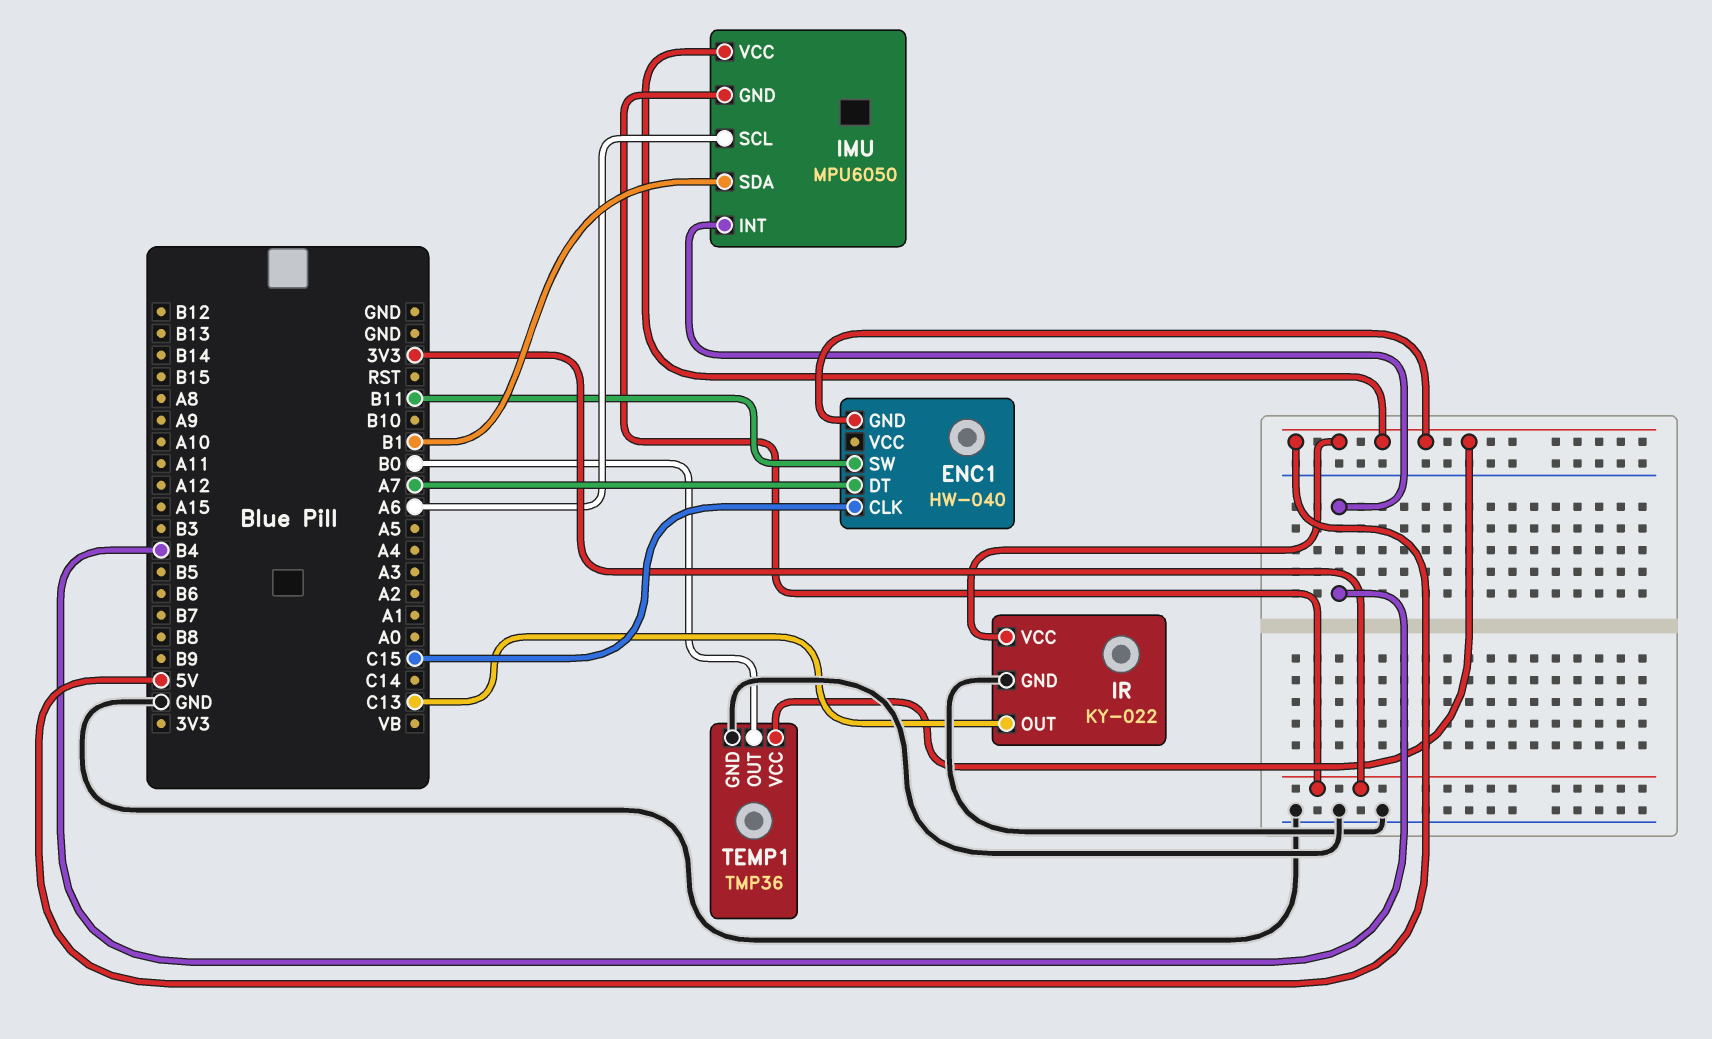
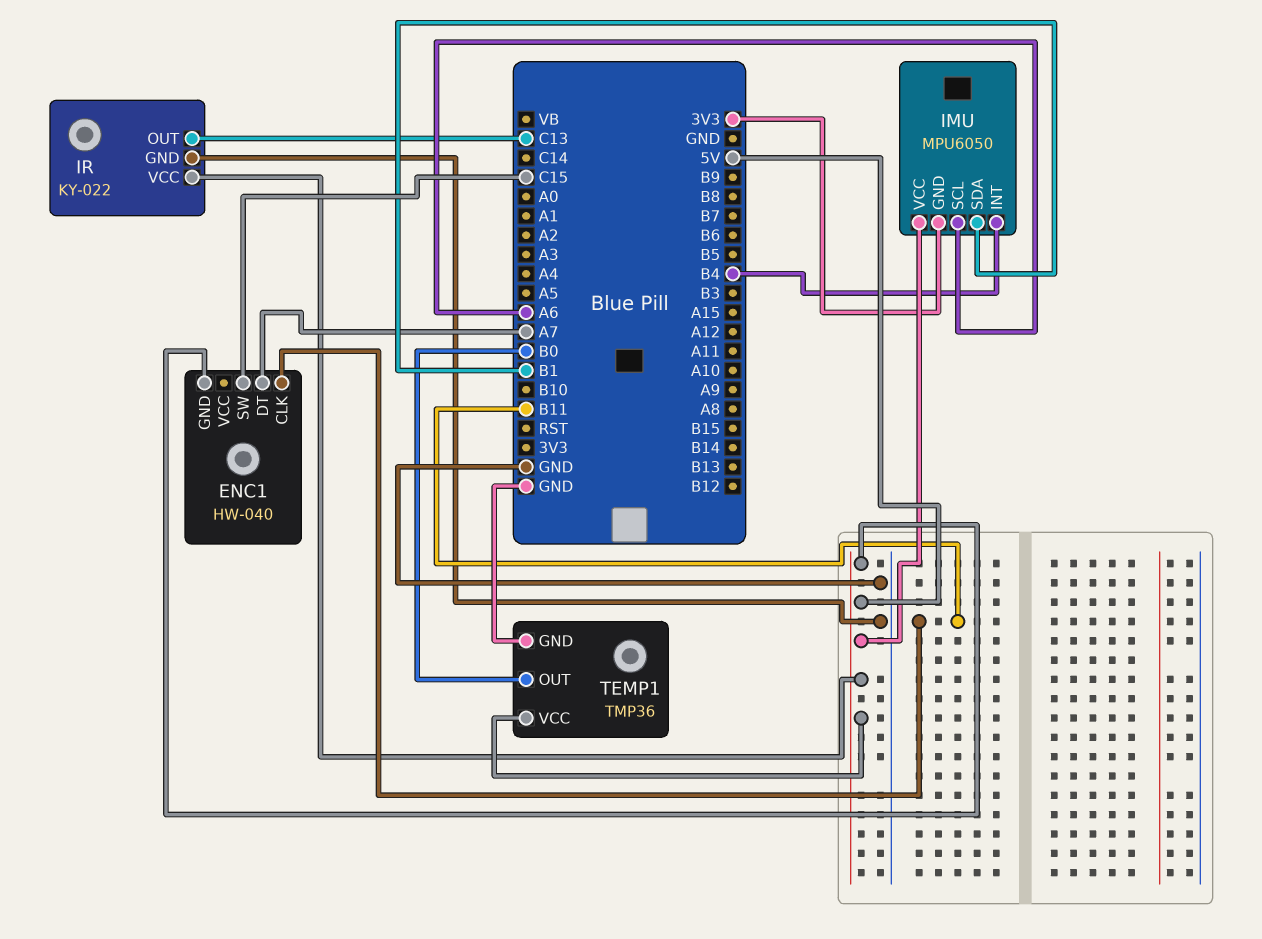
ENC1 pin CLK: C15 -> B11
ENC1 pin SW: B11 -> C15

